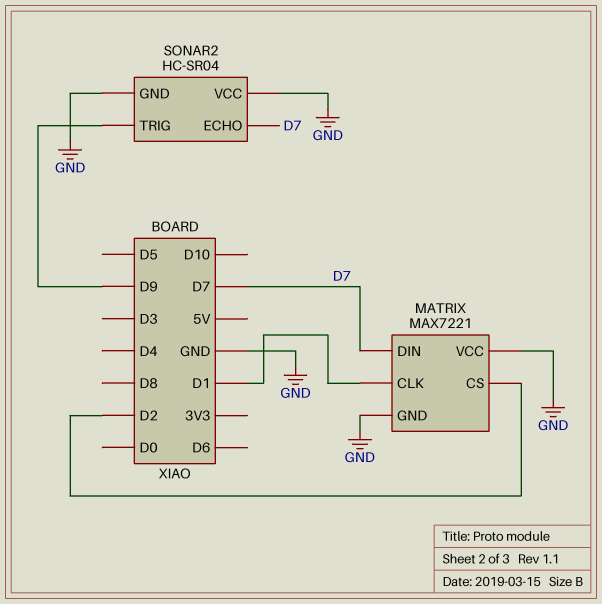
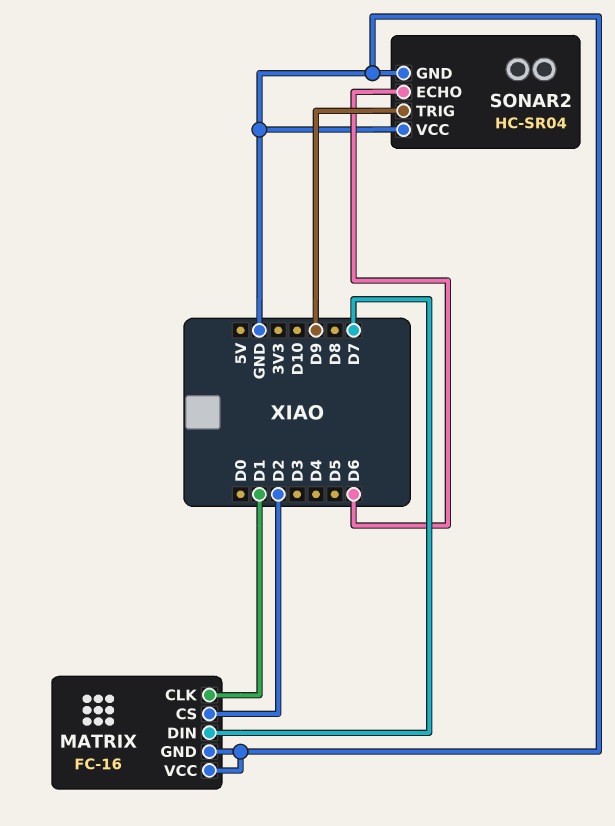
MATRIX: MAX7221 -> FC-16
SONAR2 pin ECHO: D7 -> D6

